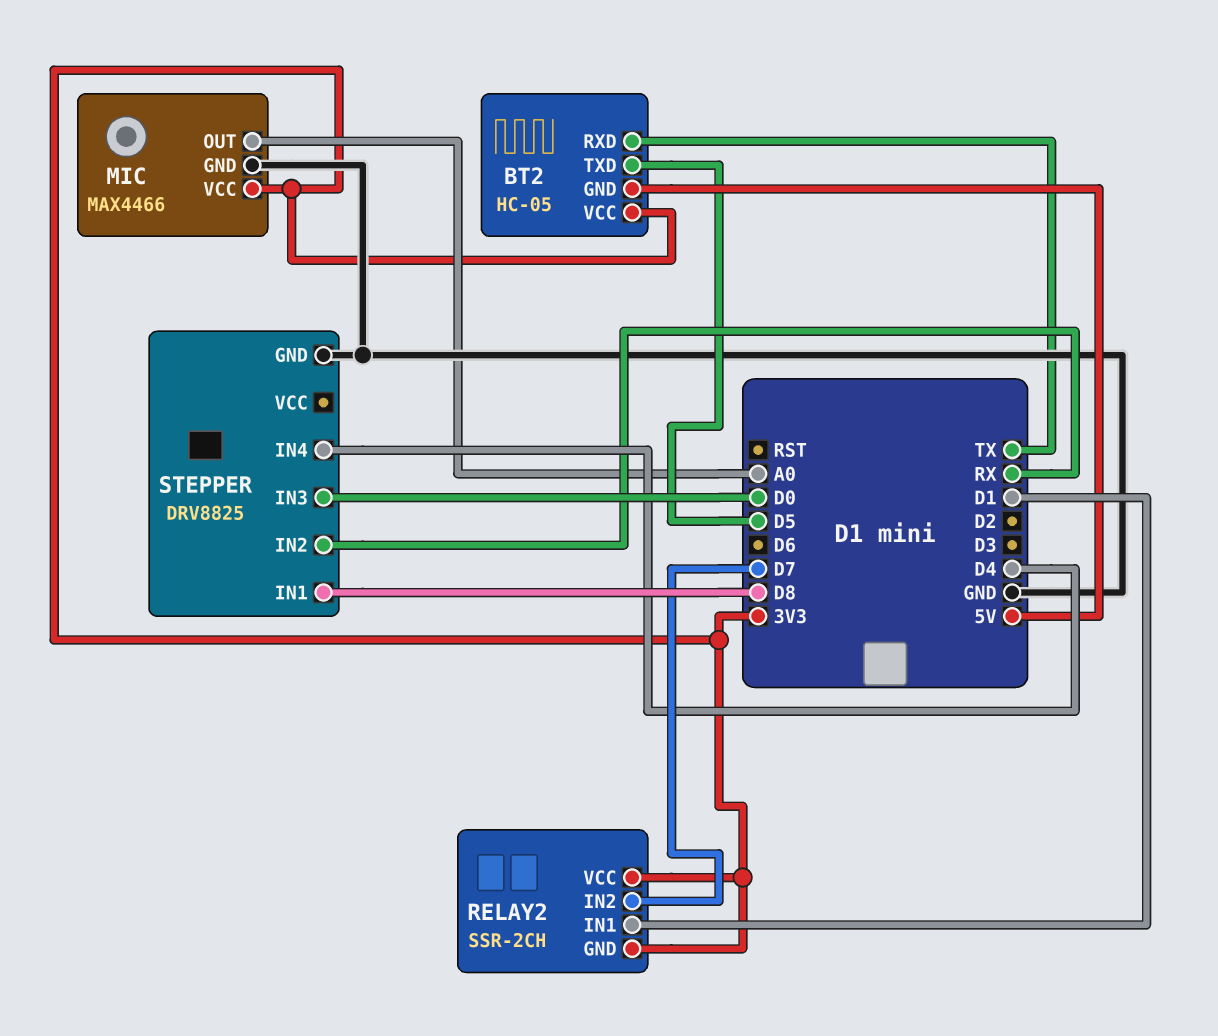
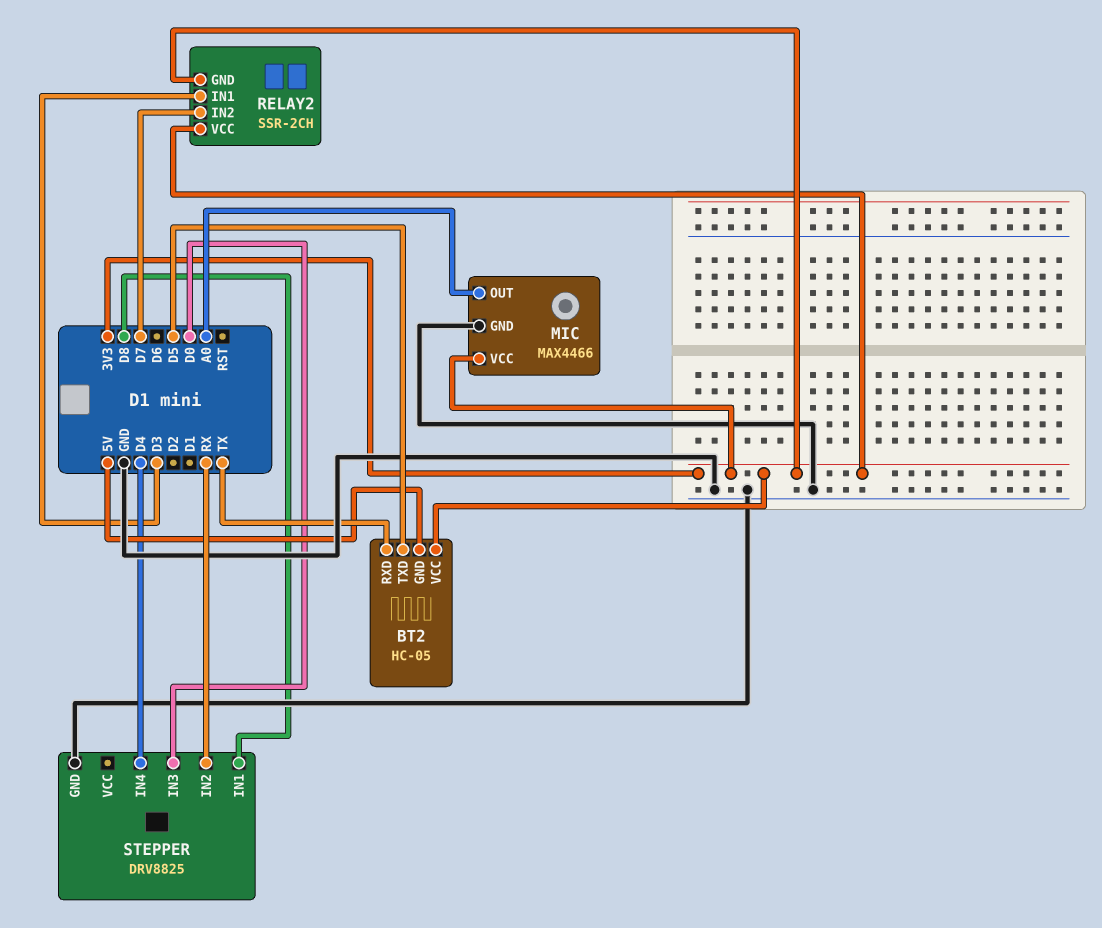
RELAY2 pin IN1: D1 -> D3

